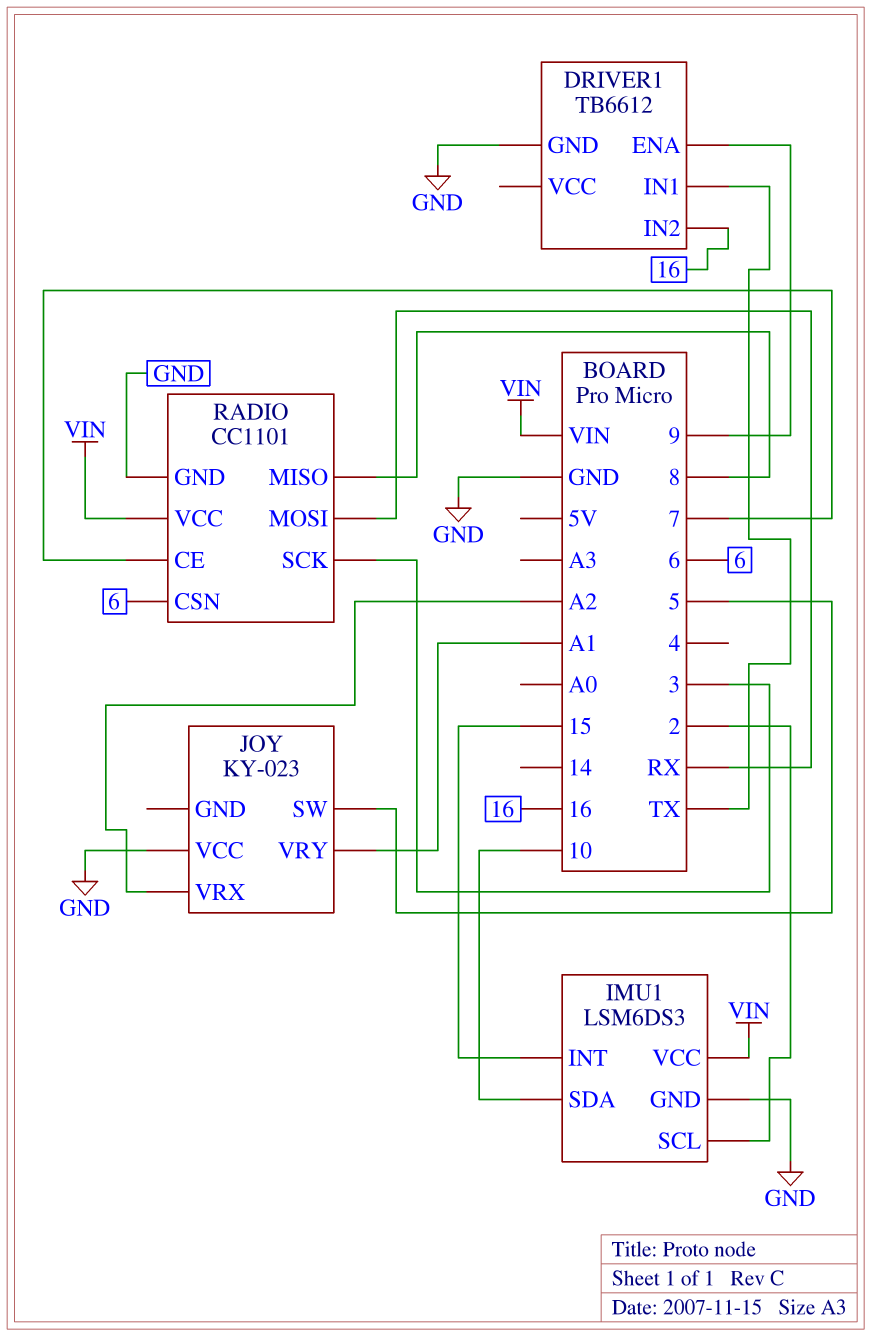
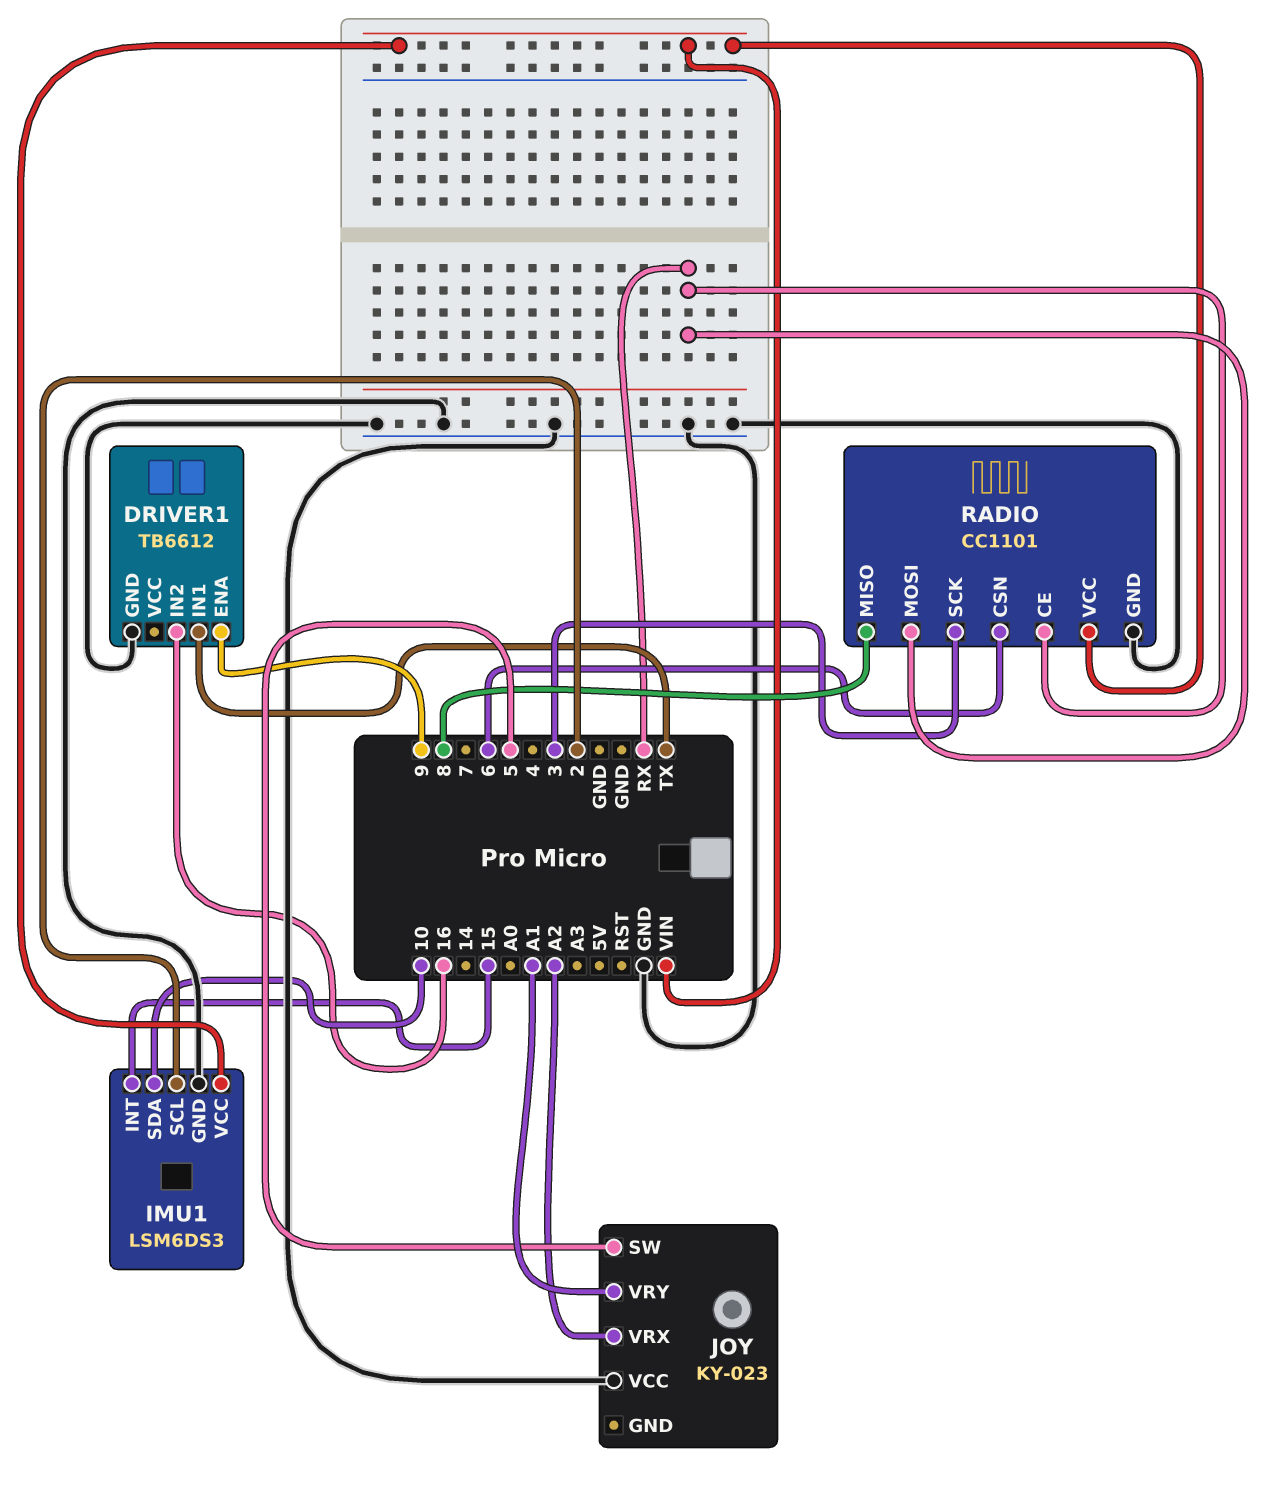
RADIO pin CE: 7 -> RX

